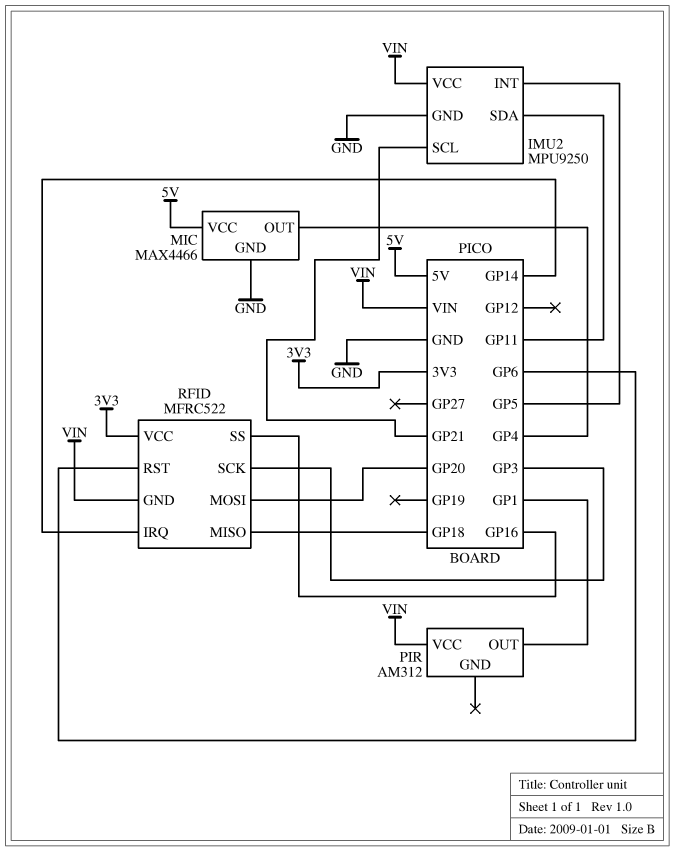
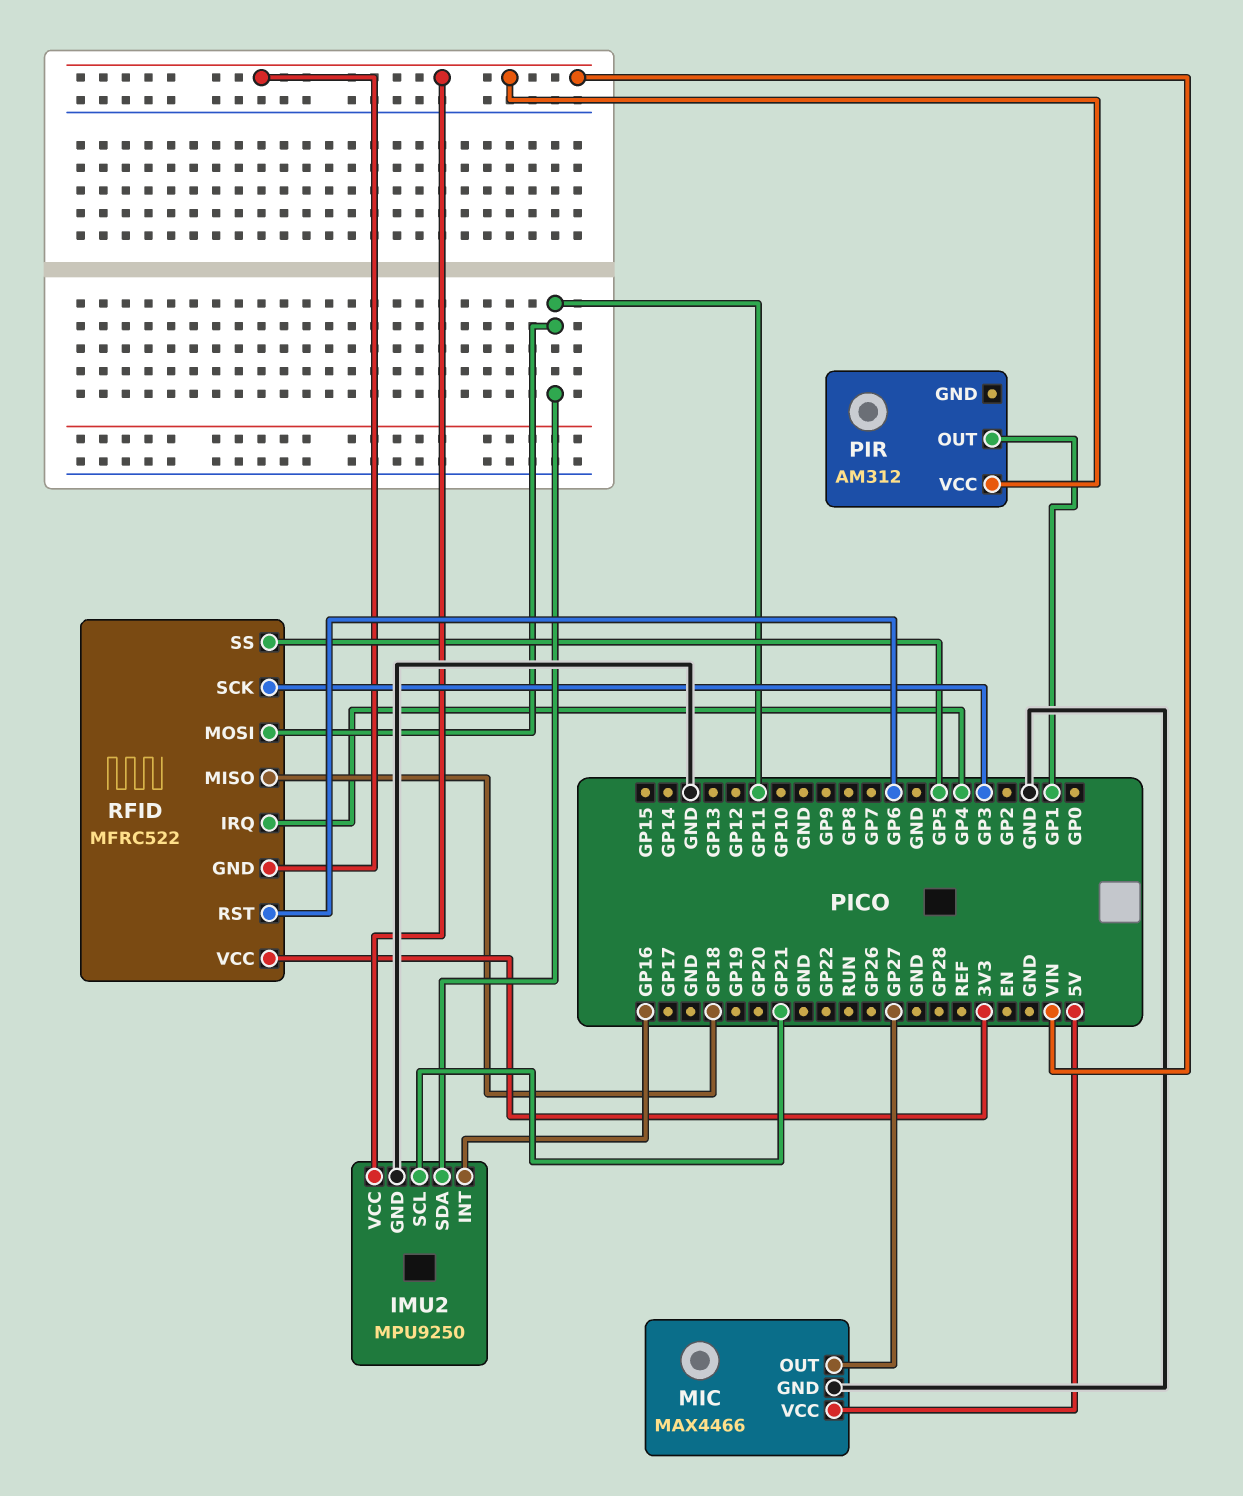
IMU2 pin INT: GP5 -> GP16
MIC pin OUT: GP4 -> GP27
RFID pin IRQ: GP14 -> GP4
RFID pin MOSI: GP20 -> GP11
RFID pin SS: GP16 -> GP5

